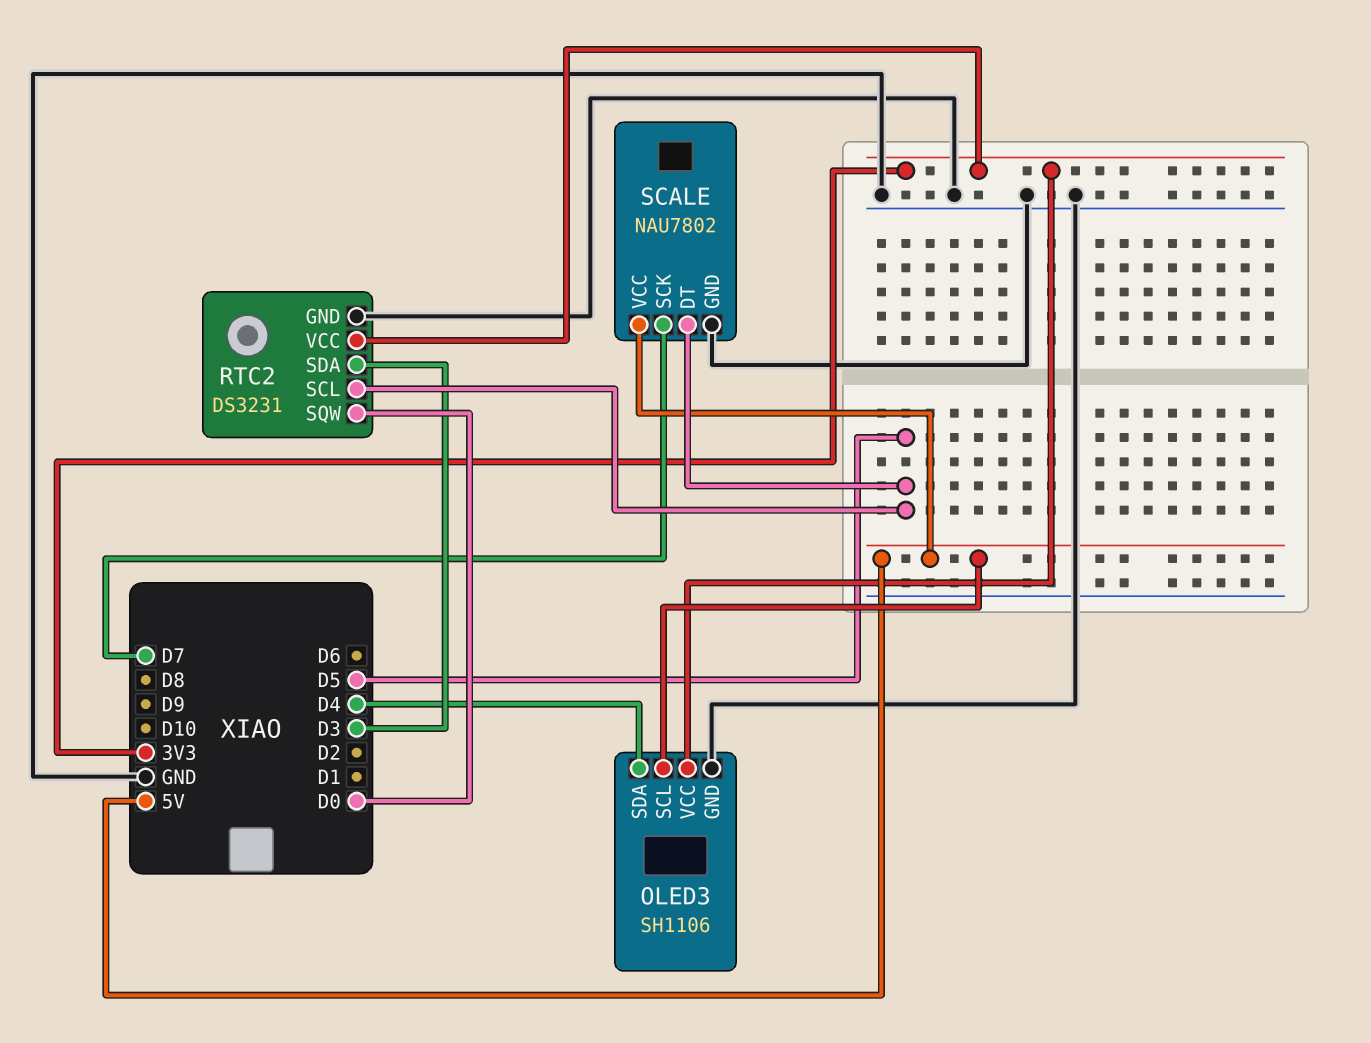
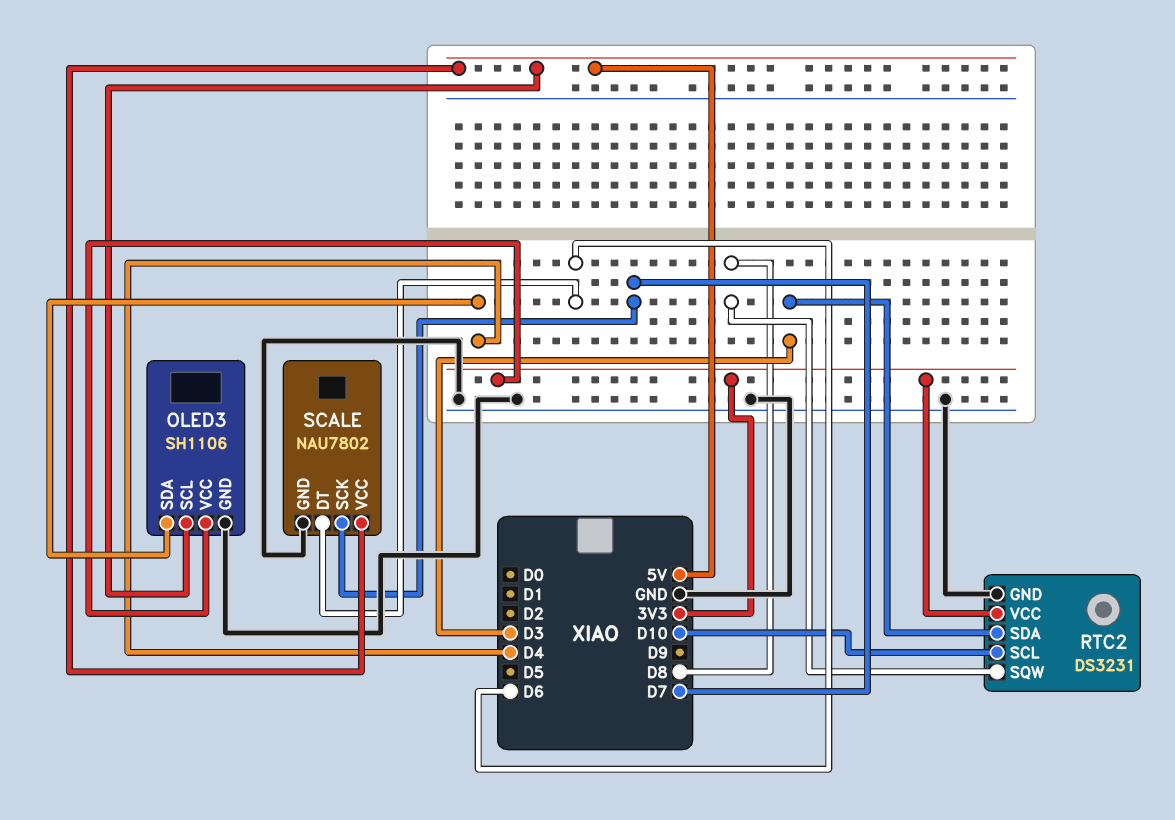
RTC2 pin SCL: D5 -> D10
RTC2 pin SQW: D0 -> D8
SCALE pin DT: D5 -> D6

